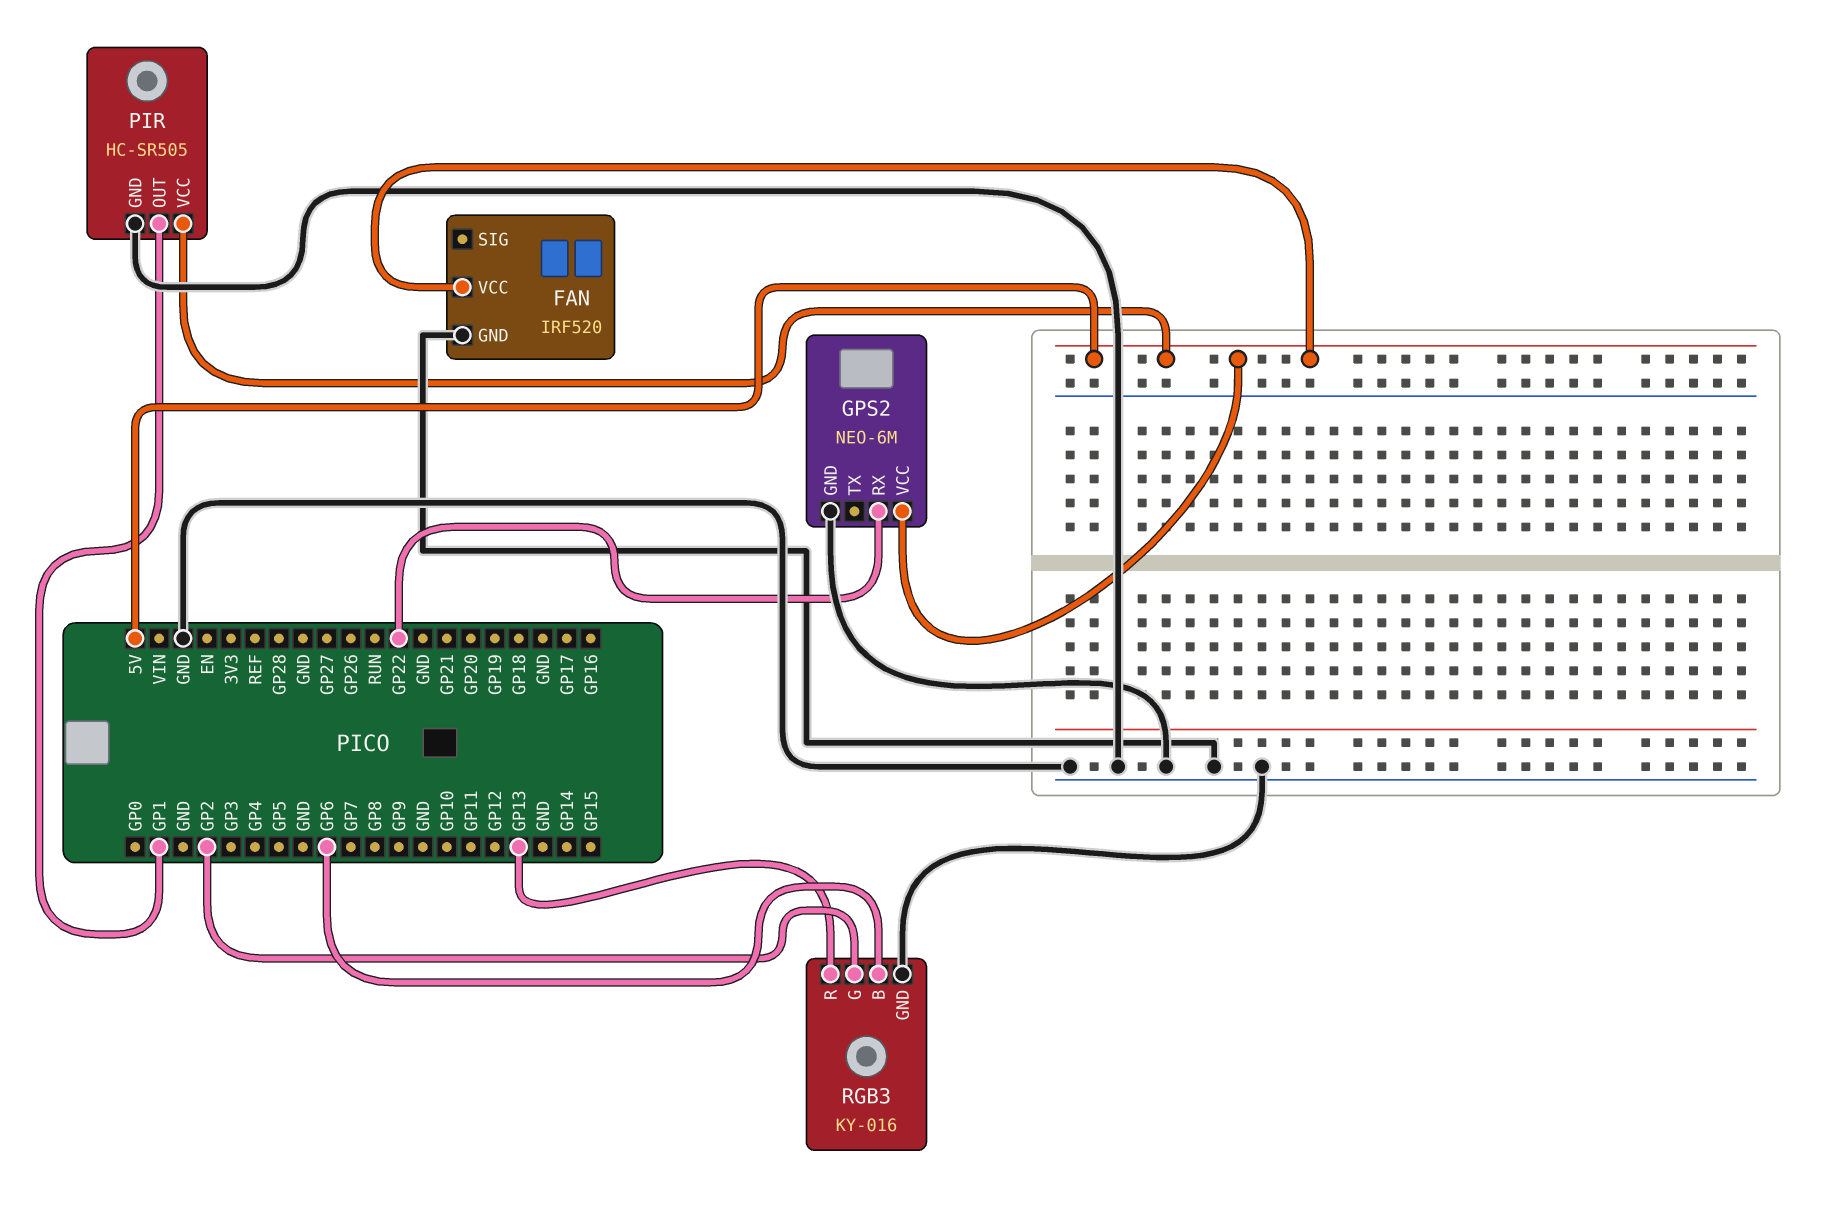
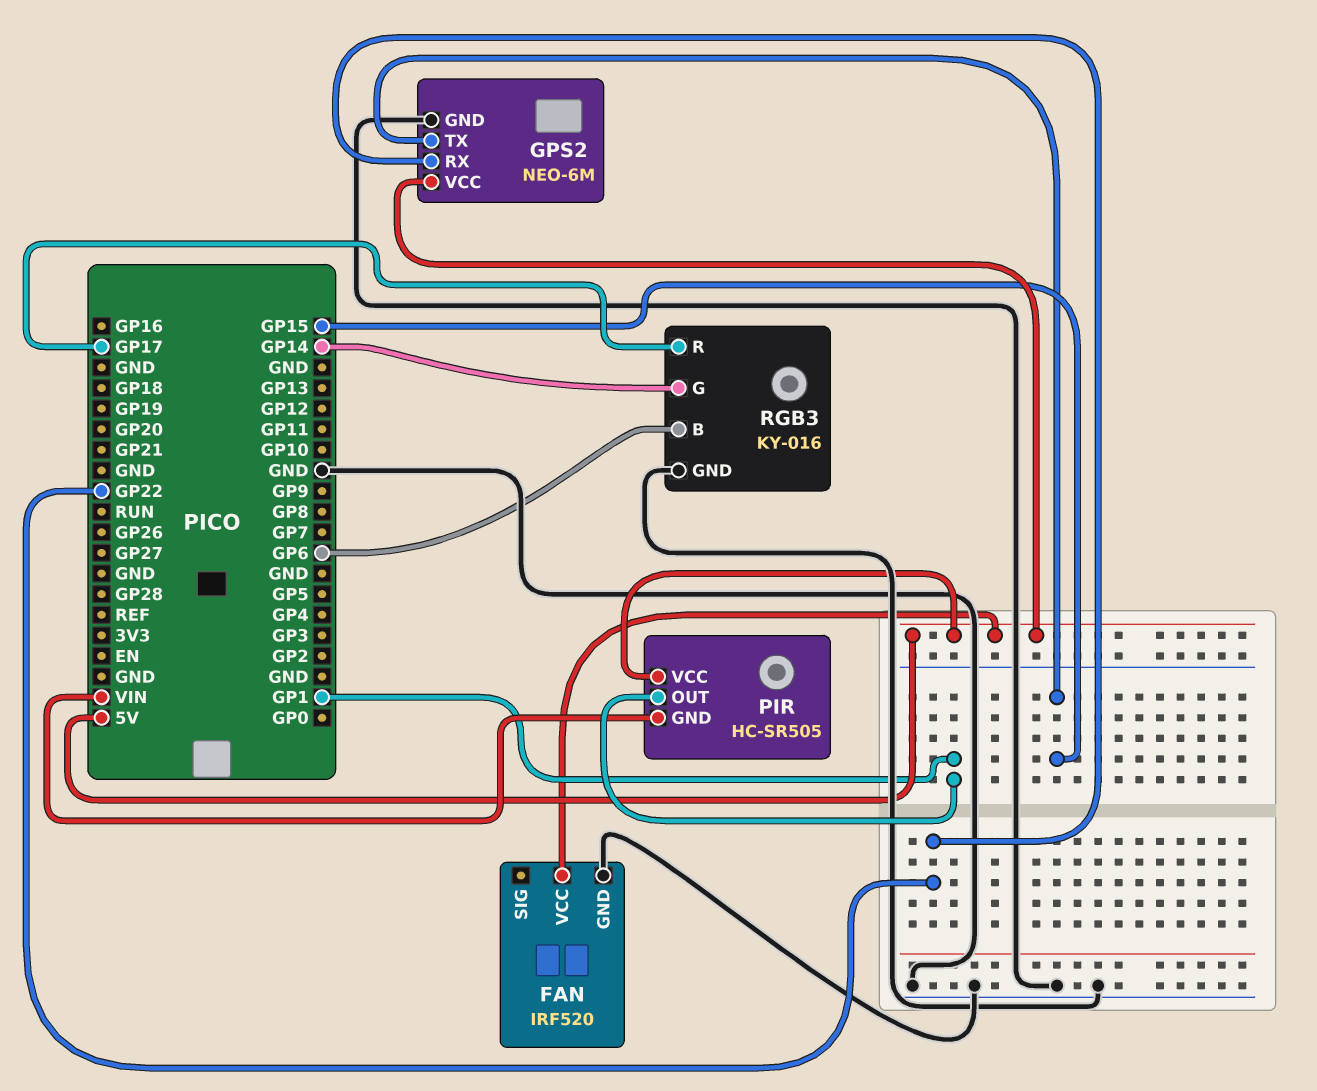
GPS2 pin TX: none -> GP15
PIR pin GND: GND -> VIN
RGB3 pin G: GP2 -> GP14
RGB3 pin R: GP13 -> GP17

